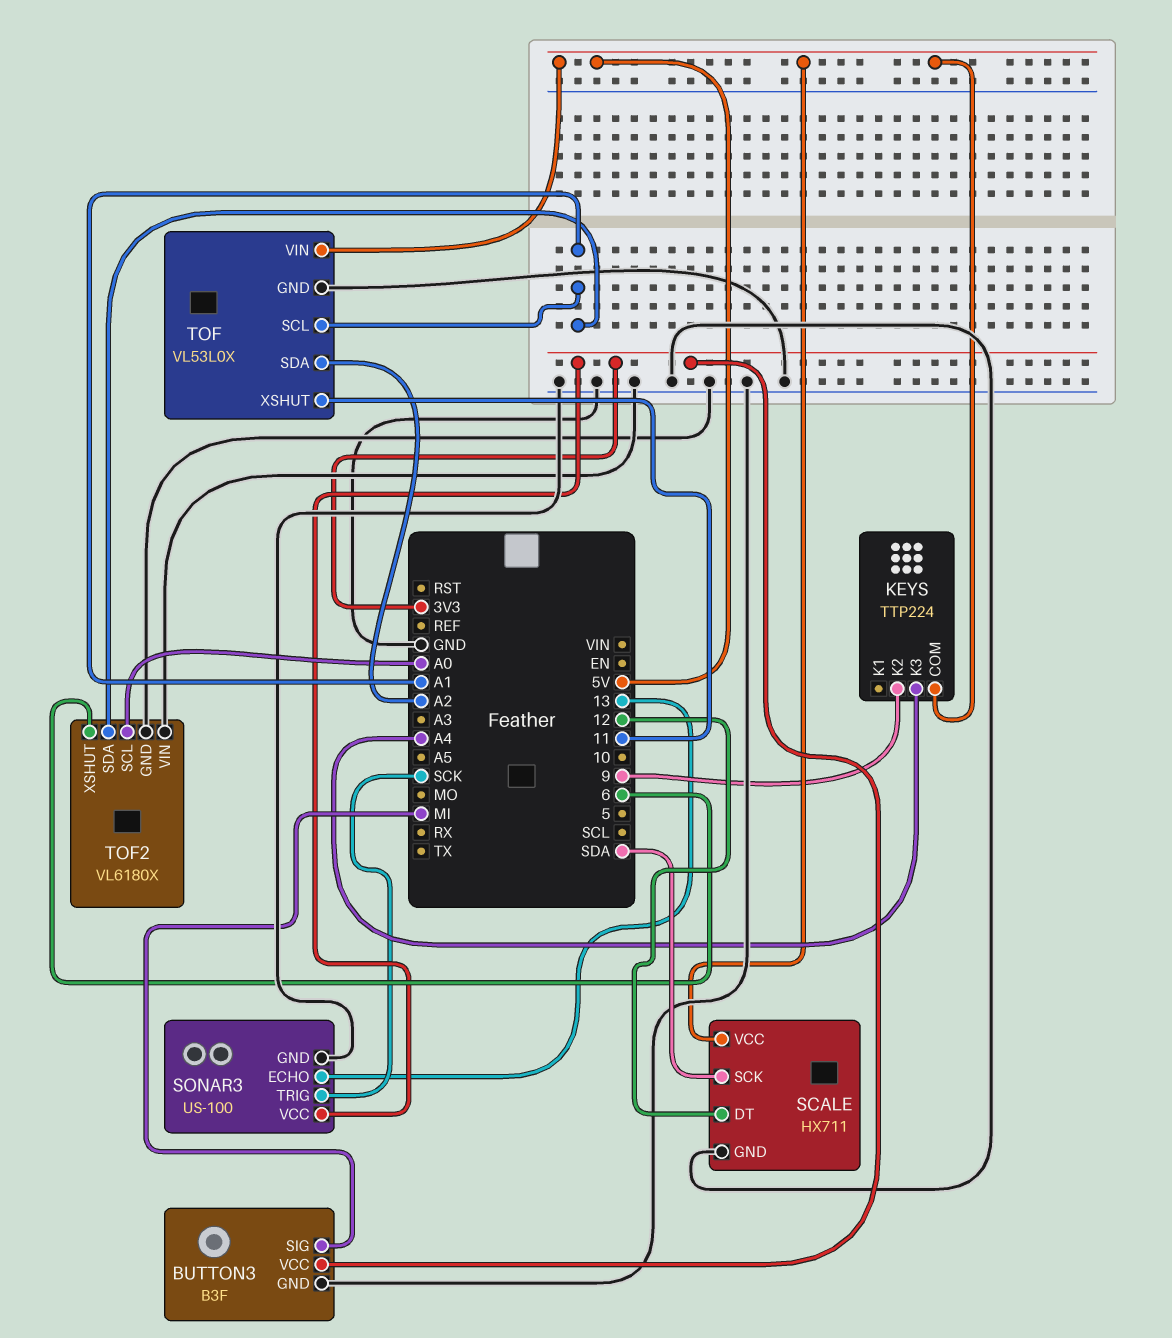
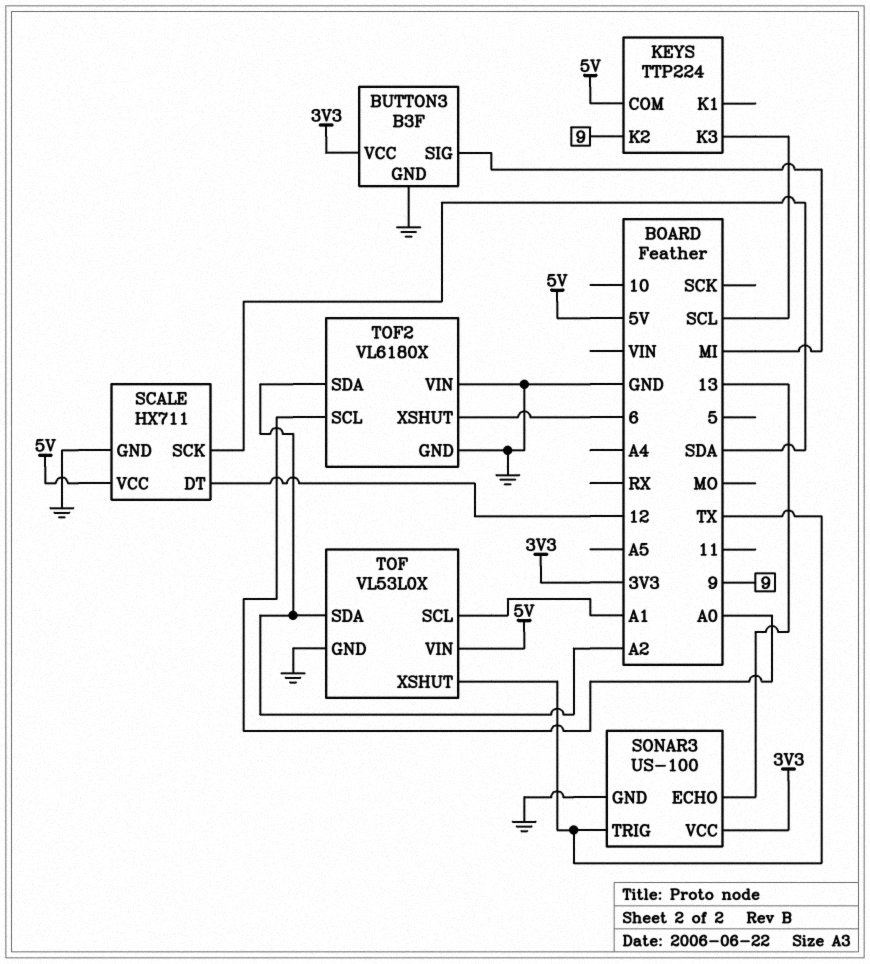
KEYS pin K3: A4 -> SCL
SONAR3 pin TRIG: SCK -> TX
TOF pin XSHUT: 11 -> TX
TOF2 pin SDA: A1 -> A2

